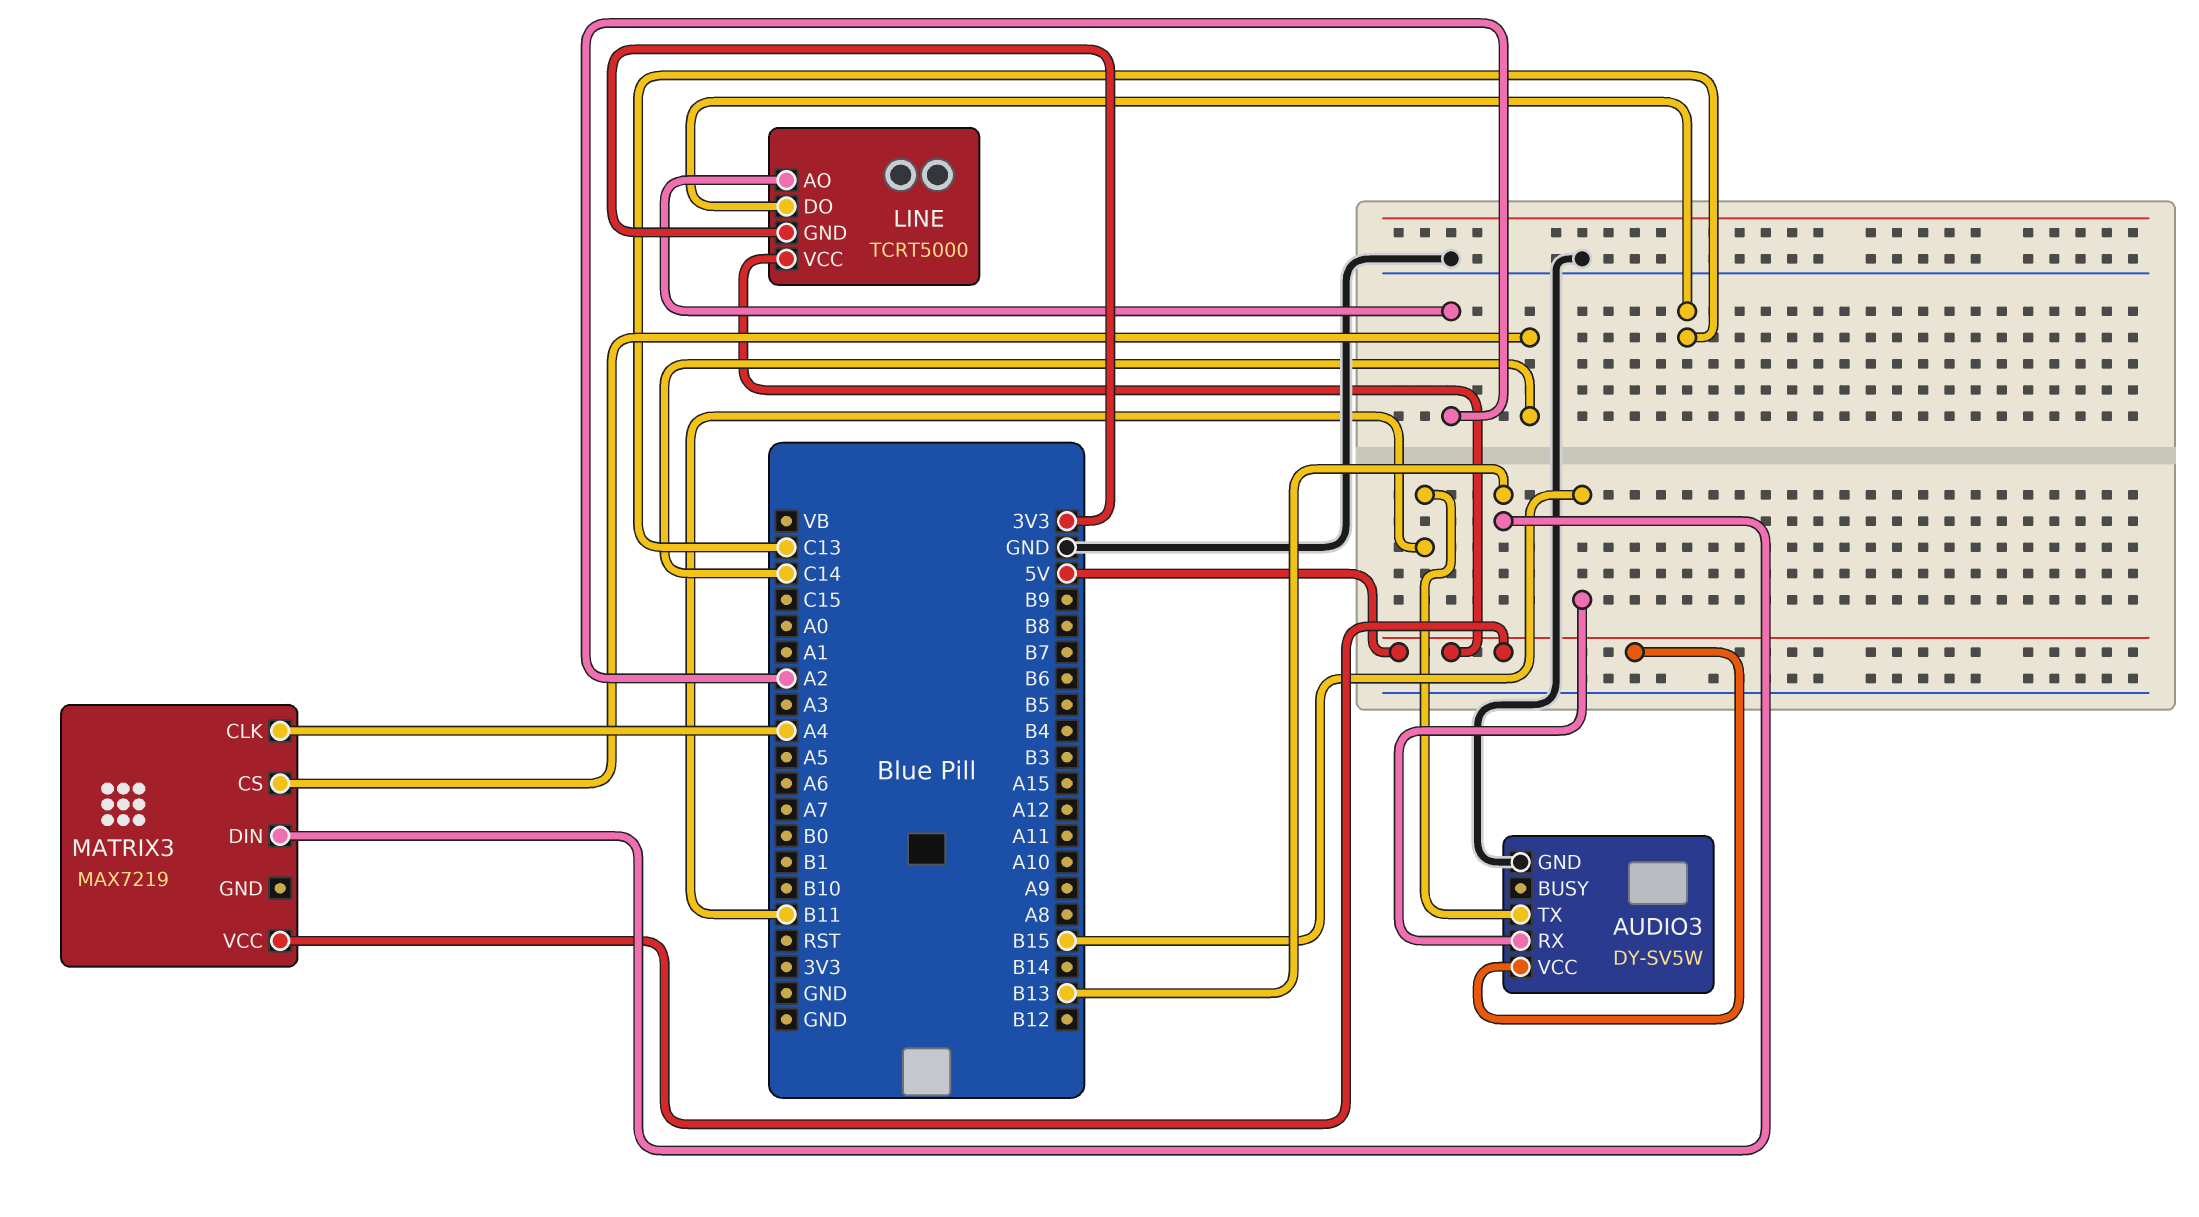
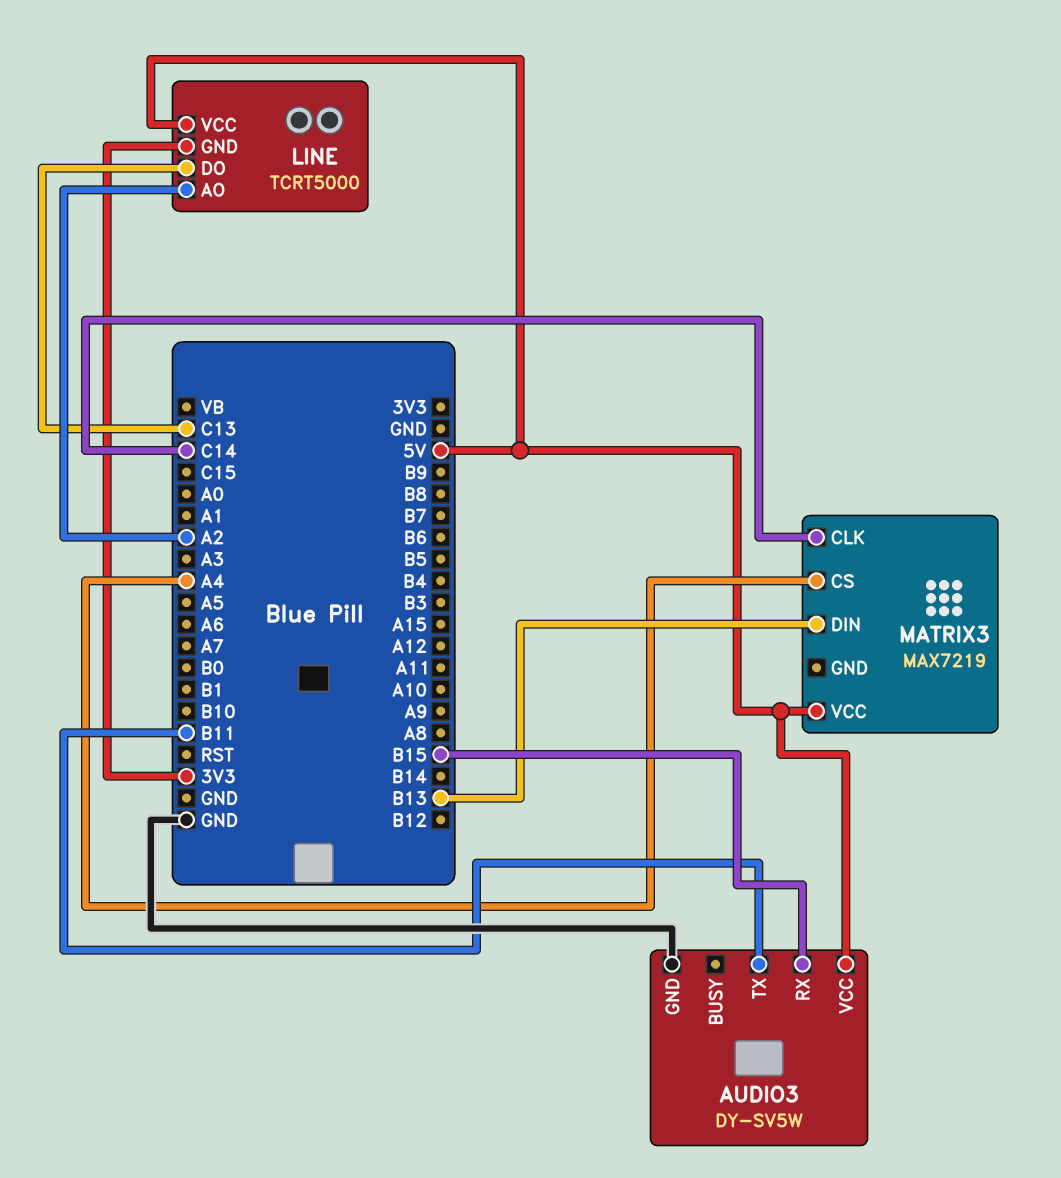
MATRIX3 pin CLK: A4 -> C14
MATRIX3 pin CS: C14 -> A4

